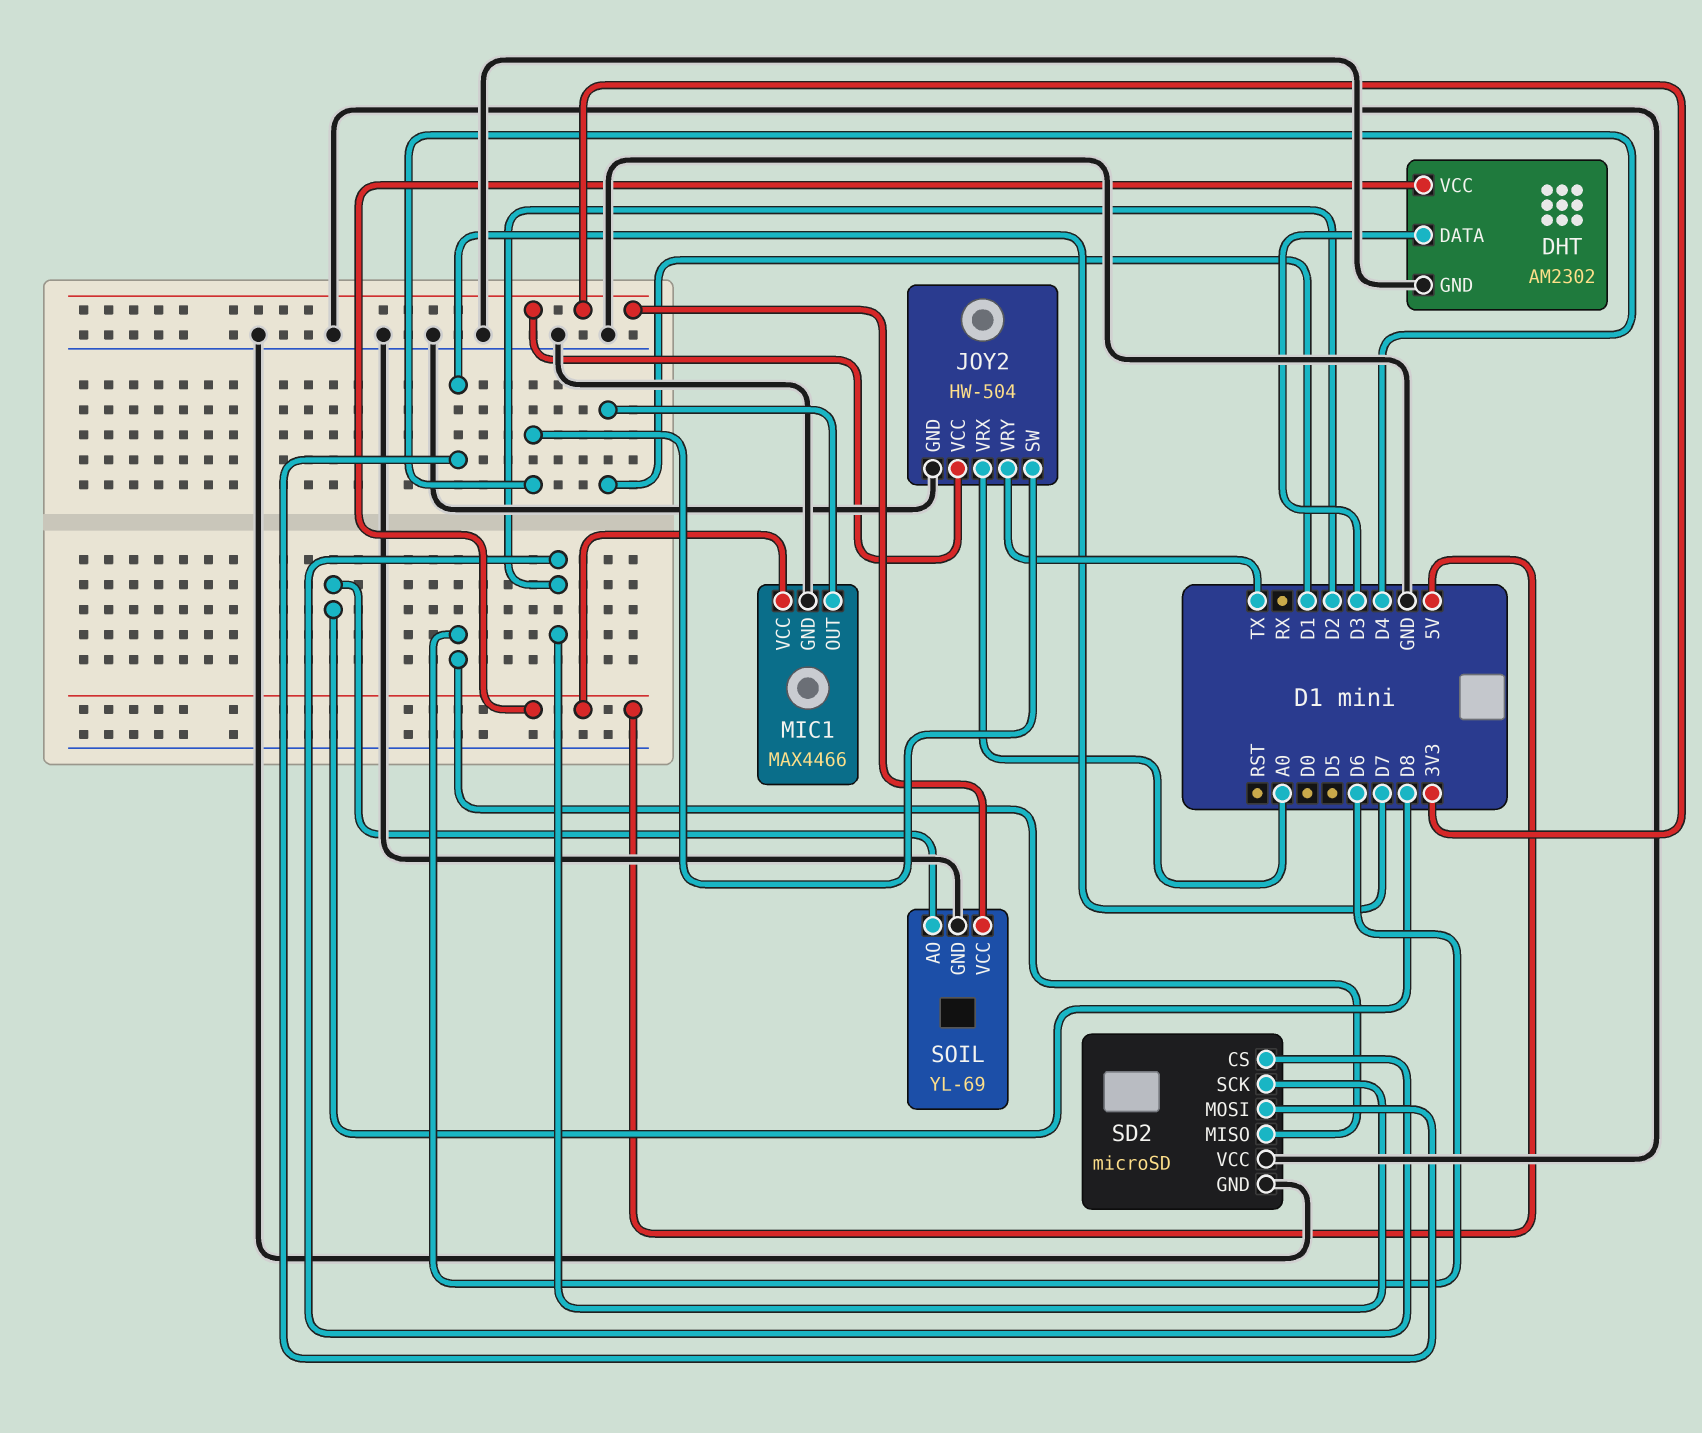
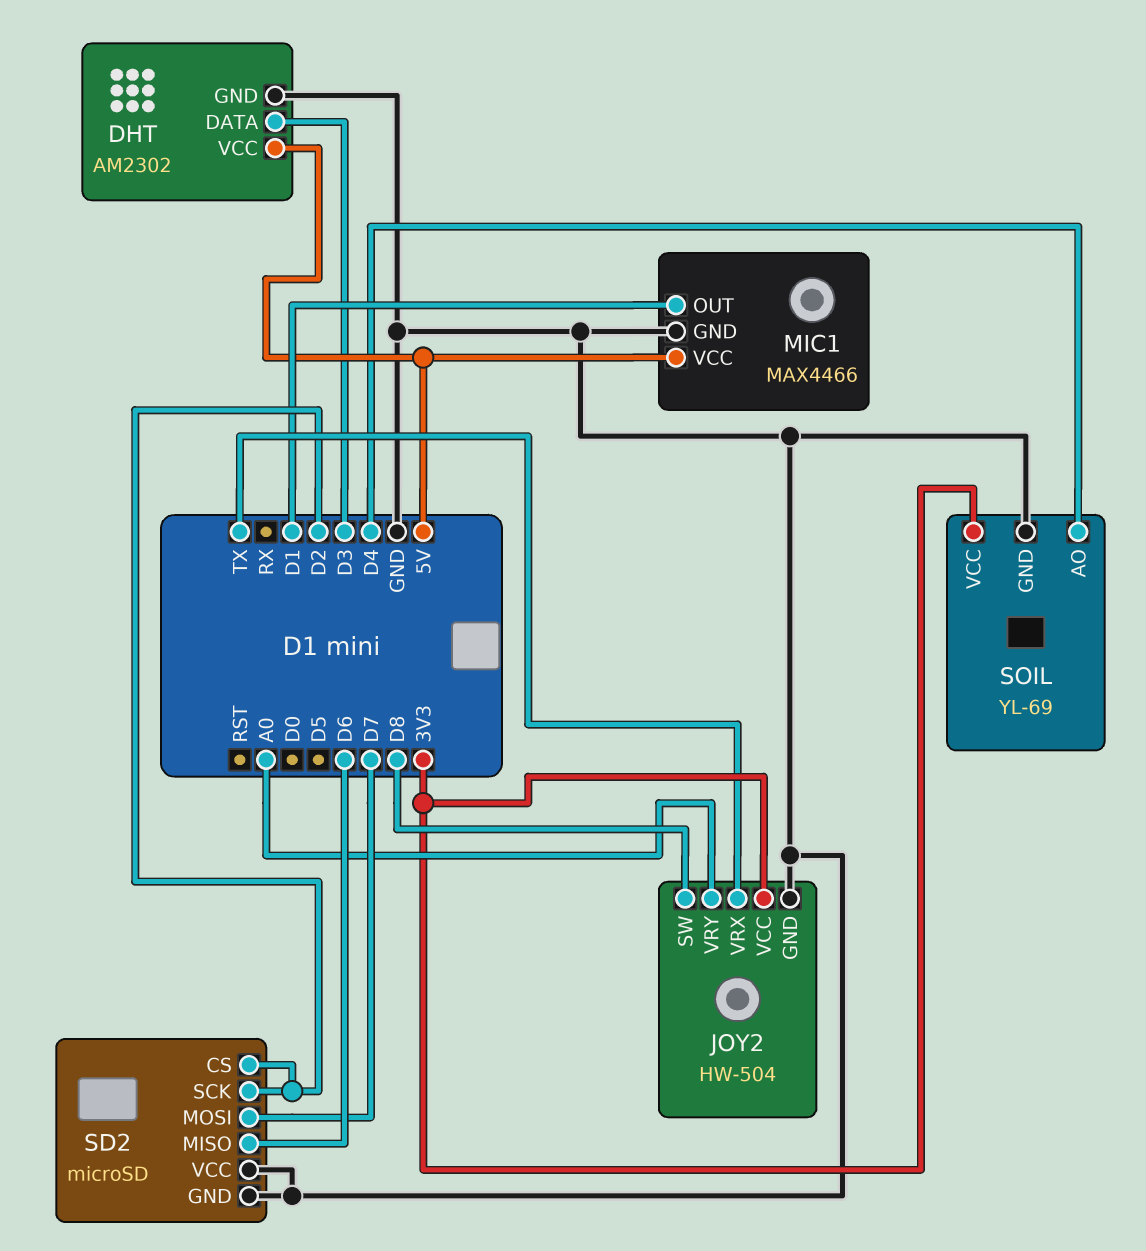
JOY2 pin SW: D4 -> D8
JOY2 pin VRX: A0 -> TX
JOY2 pin VRY: TX -> A0
SOIL pin AO: D8 -> D4

